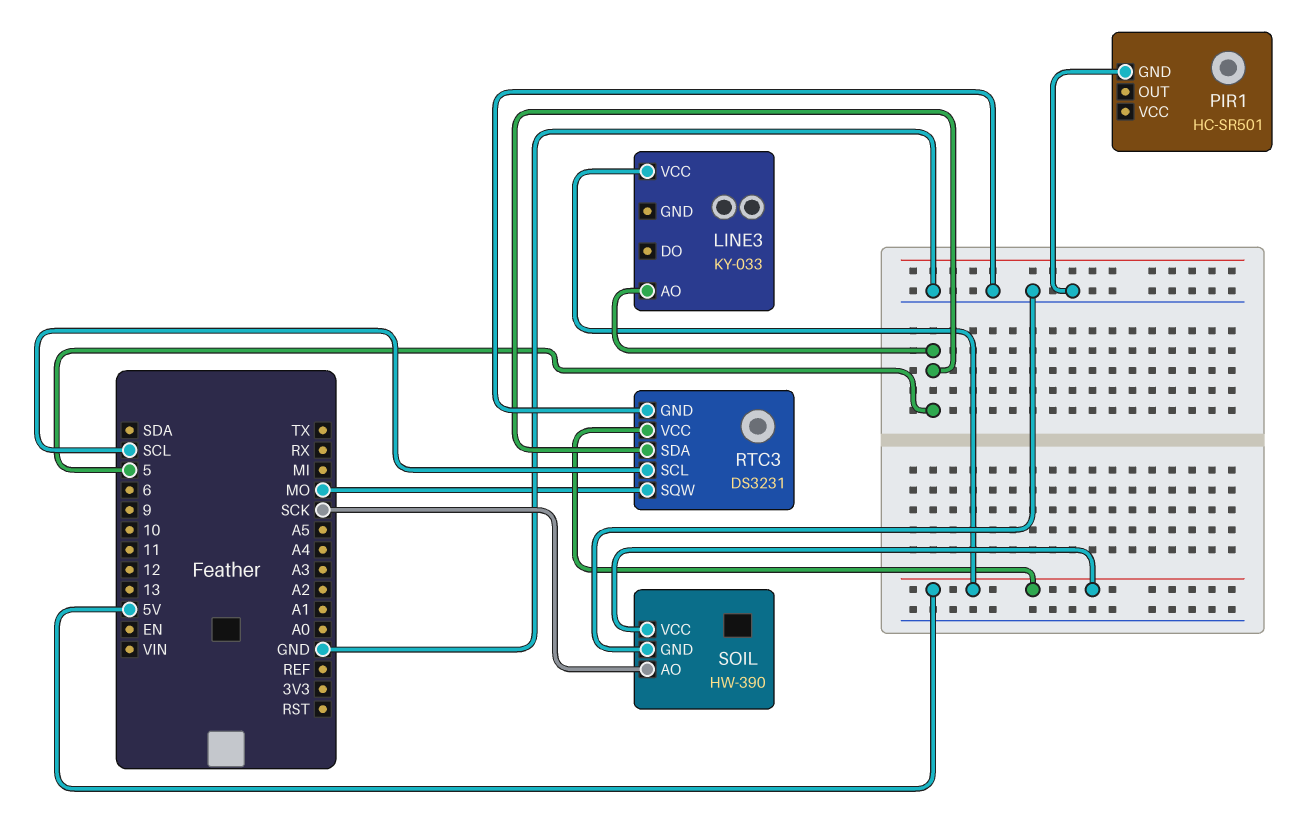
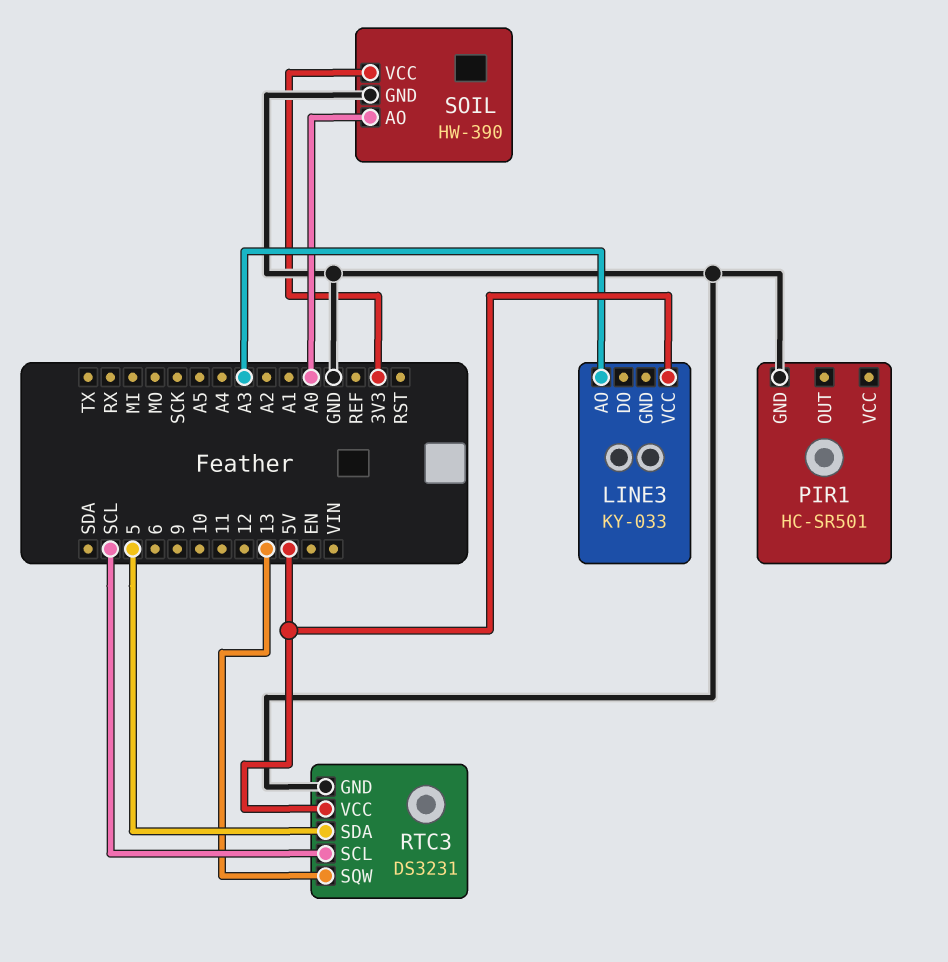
LINE3 pin AO: 5 -> A3
RTC3 pin SQW: MO -> 13
SOIL pin AO: SCK -> A0
SOIL pin VCC: 5V -> 3V3

